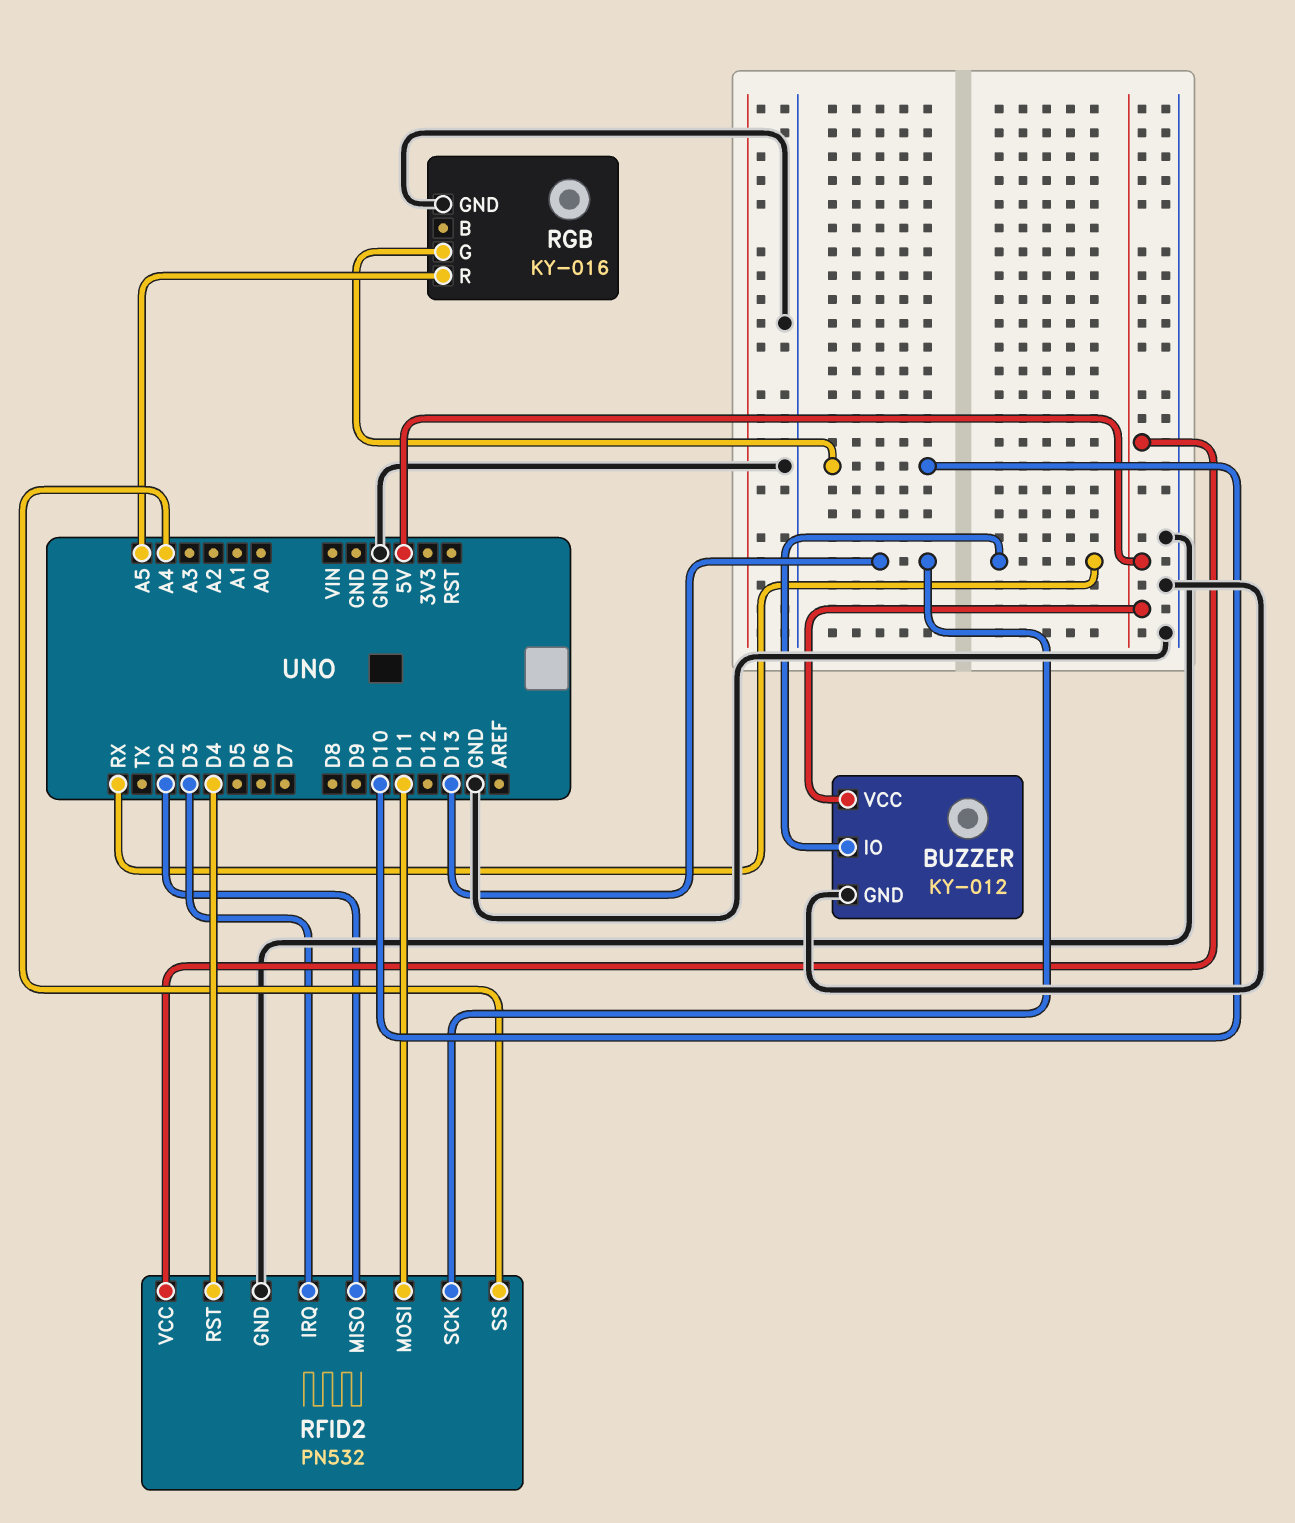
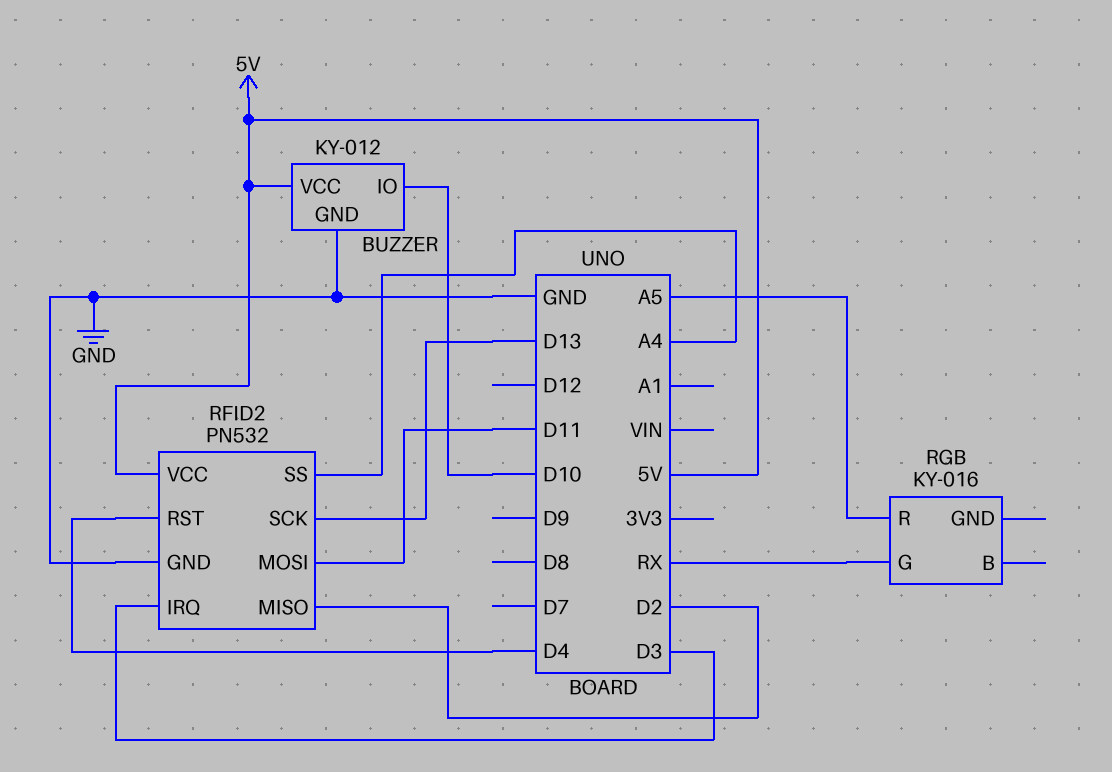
BUZZER pin IO: RX -> D10
RGB pin G: D10 -> RX
RGB pin GND: GND -> none

